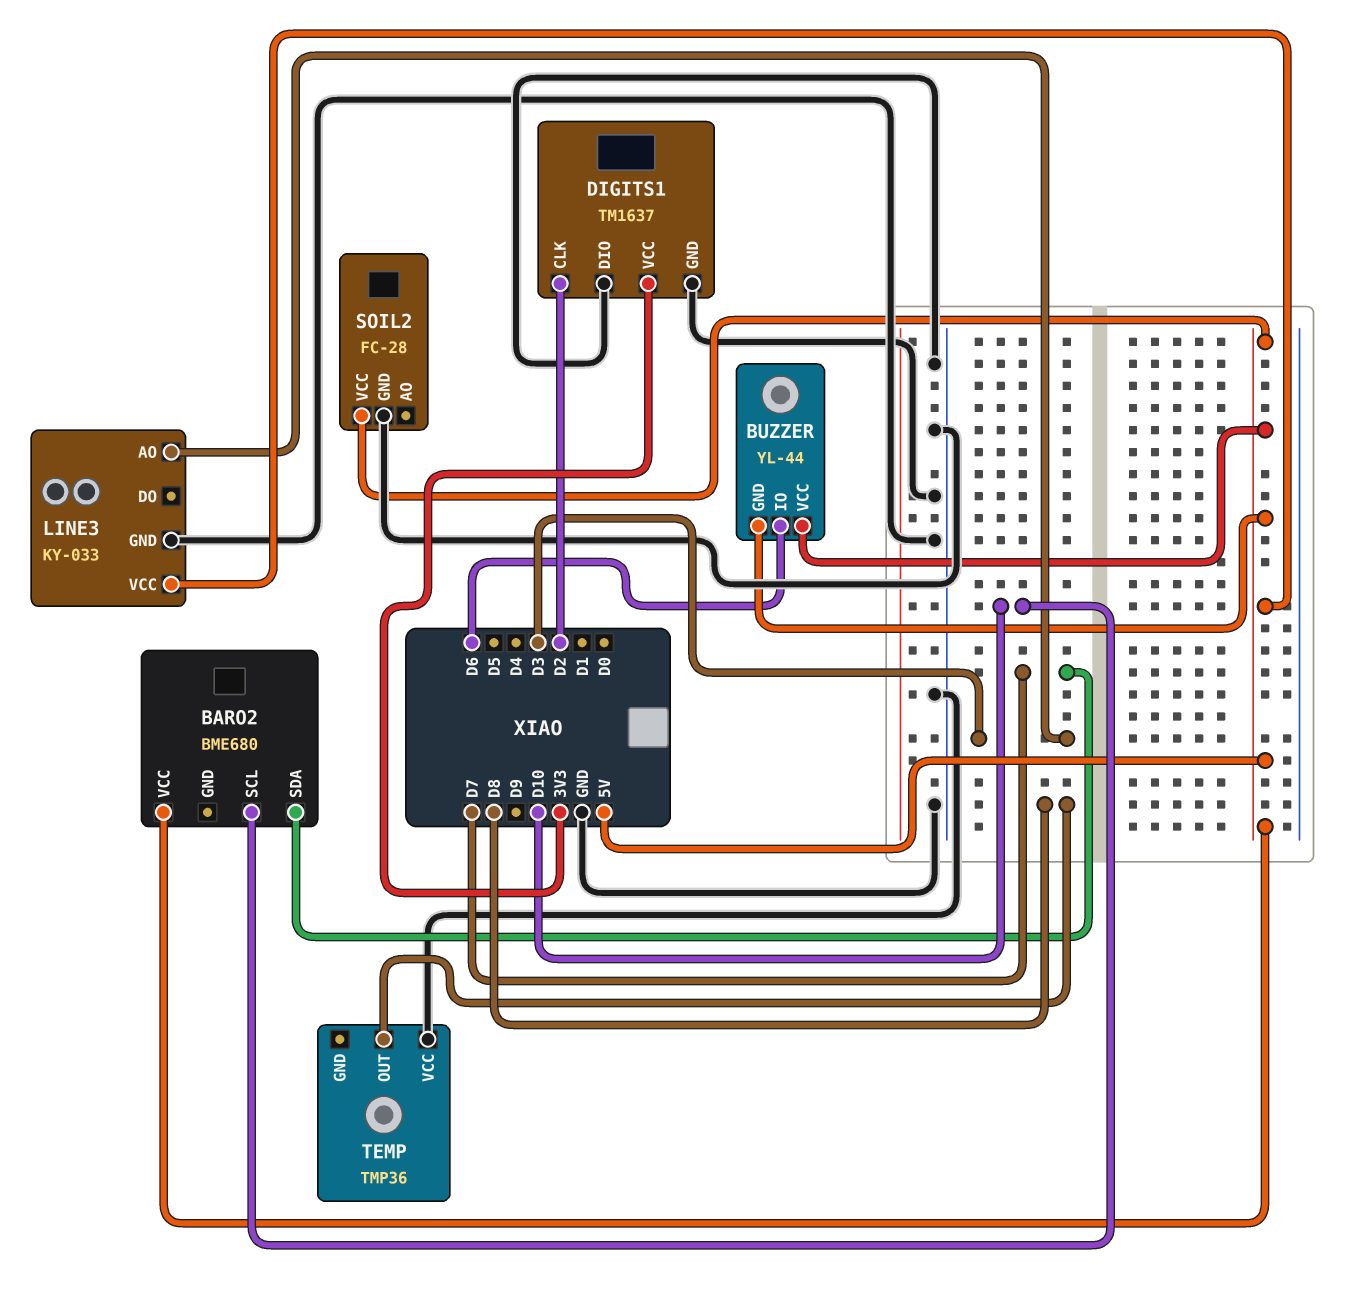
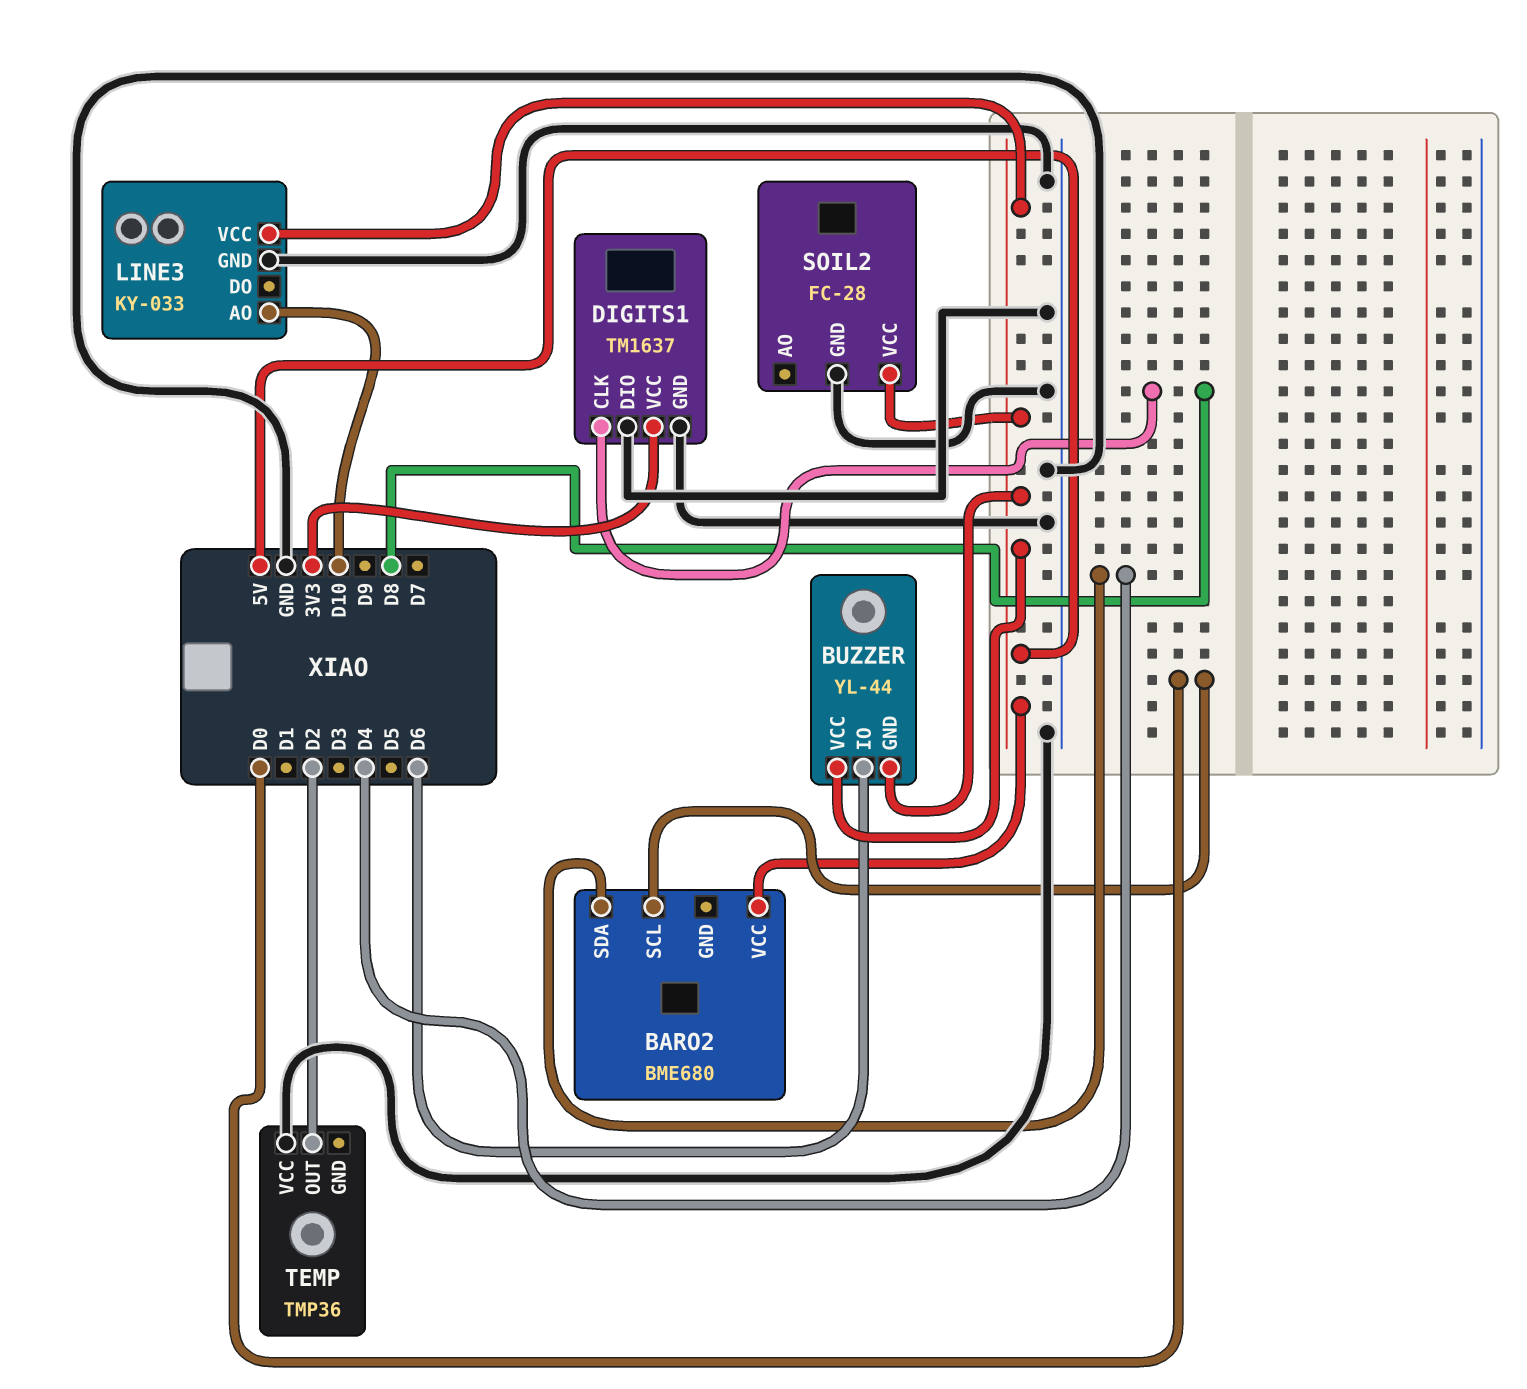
BARO2 pin SCL: D10 -> D0
BARO2 pin SDA: D7 -> D4
DIGITS1 pin CLK: D2 -> D8
LINE3 pin AO: D3 -> D10
TEMP pin OUT: D8 -> D2

